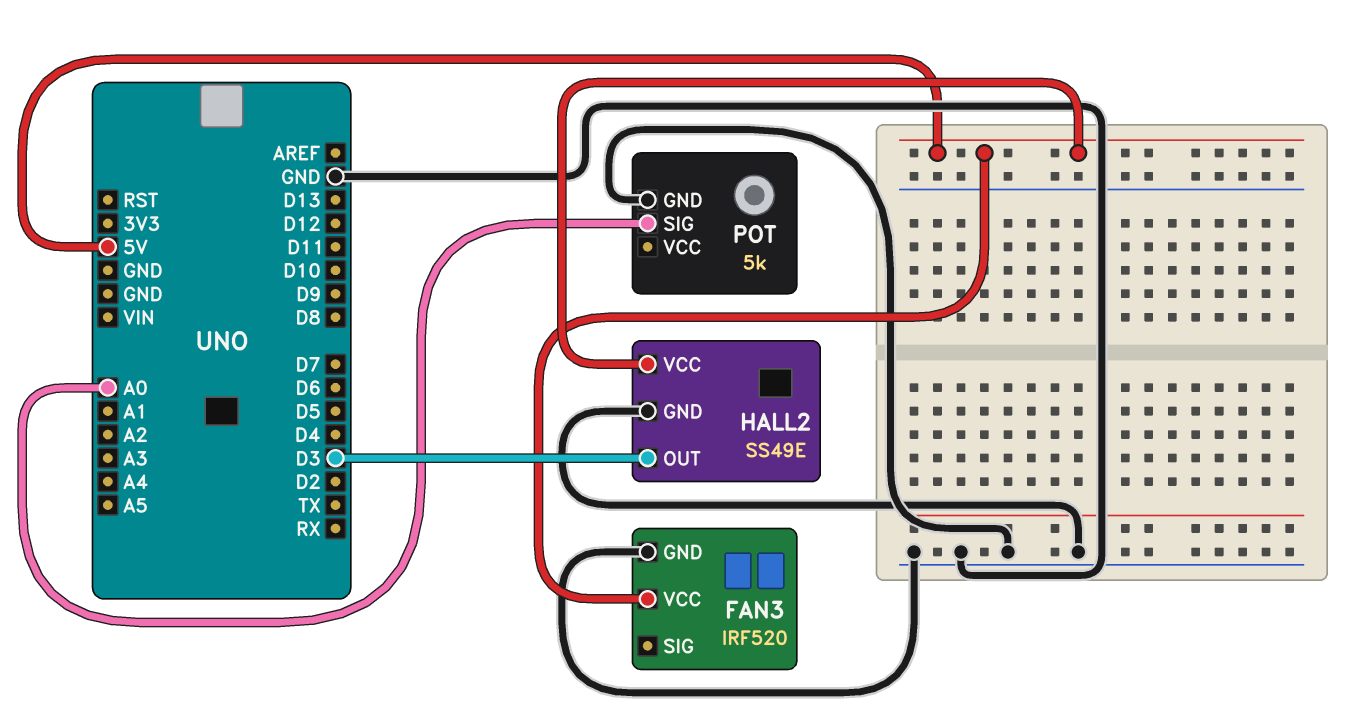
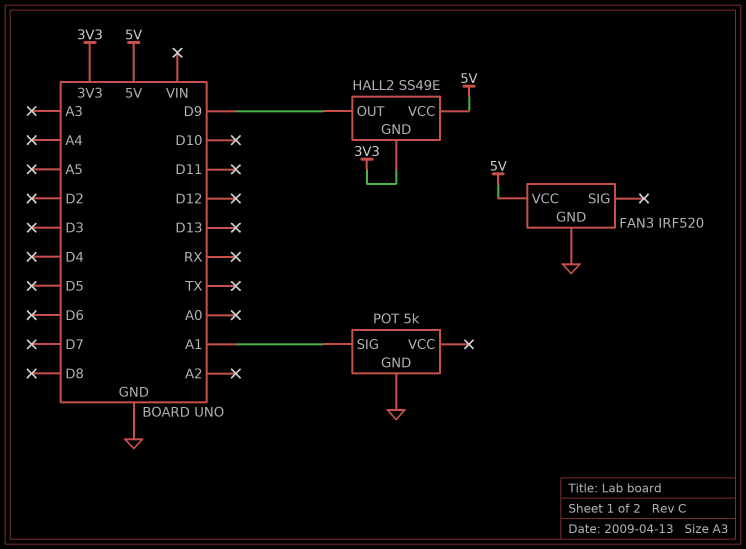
HALL2 pin GND: GND -> 3V3
HALL2 pin OUT: D3 -> D9
POT pin SIG: A0 -> A1

